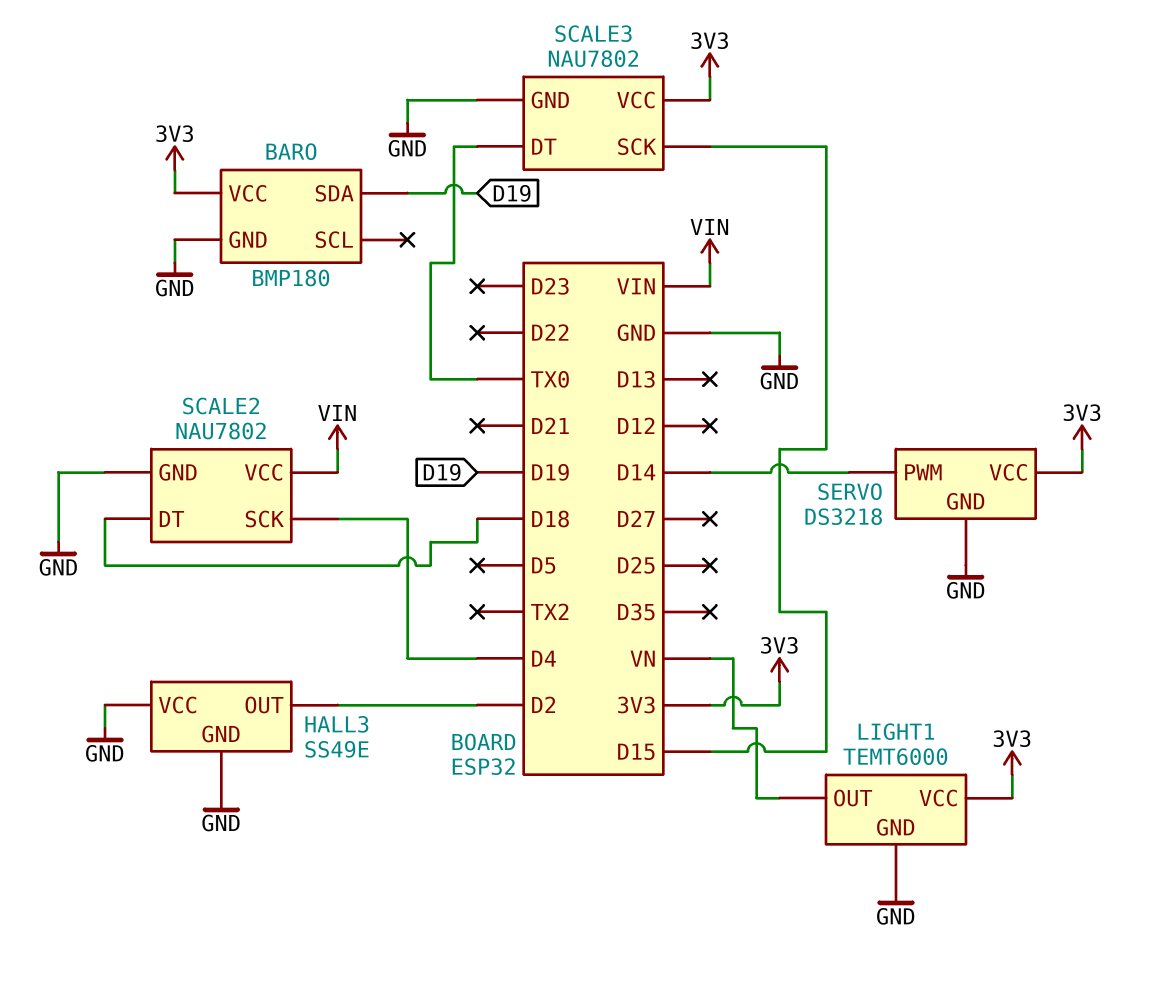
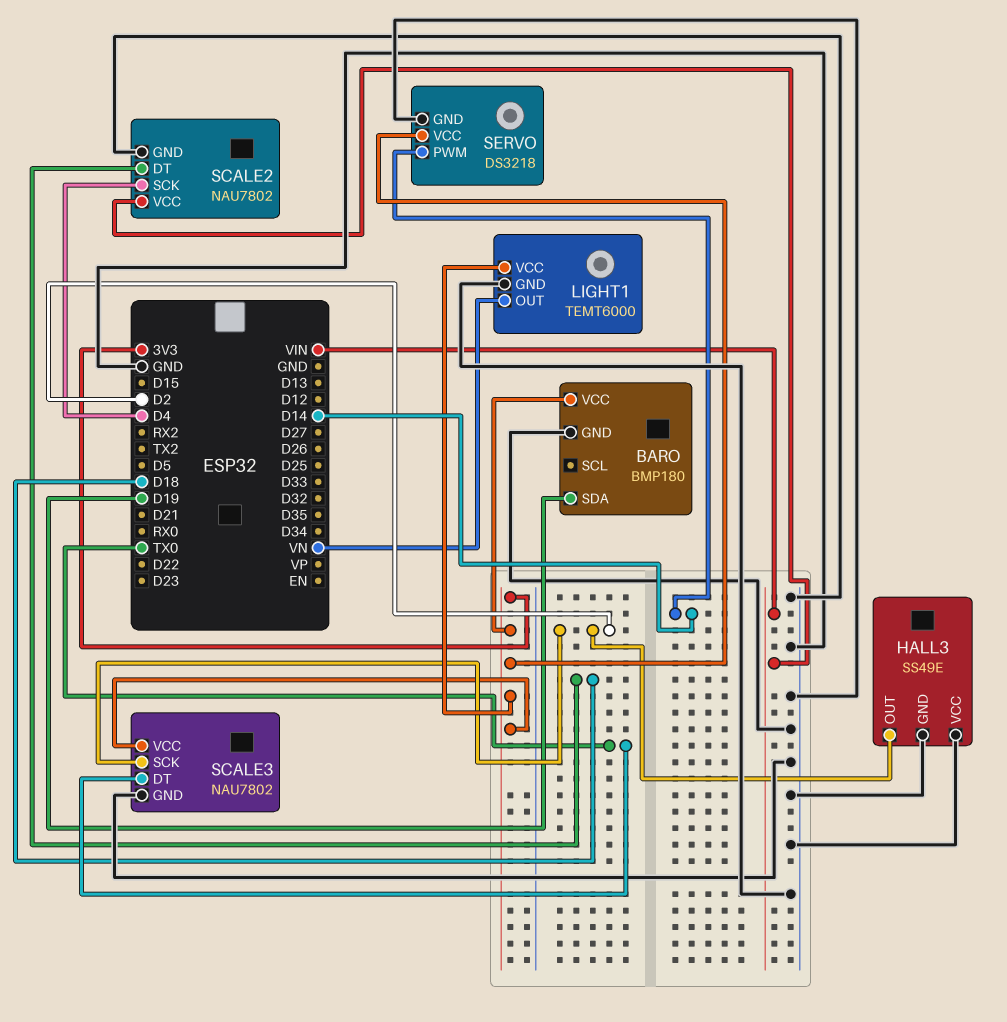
SCALE3 pin SCK: D15 -> D2

